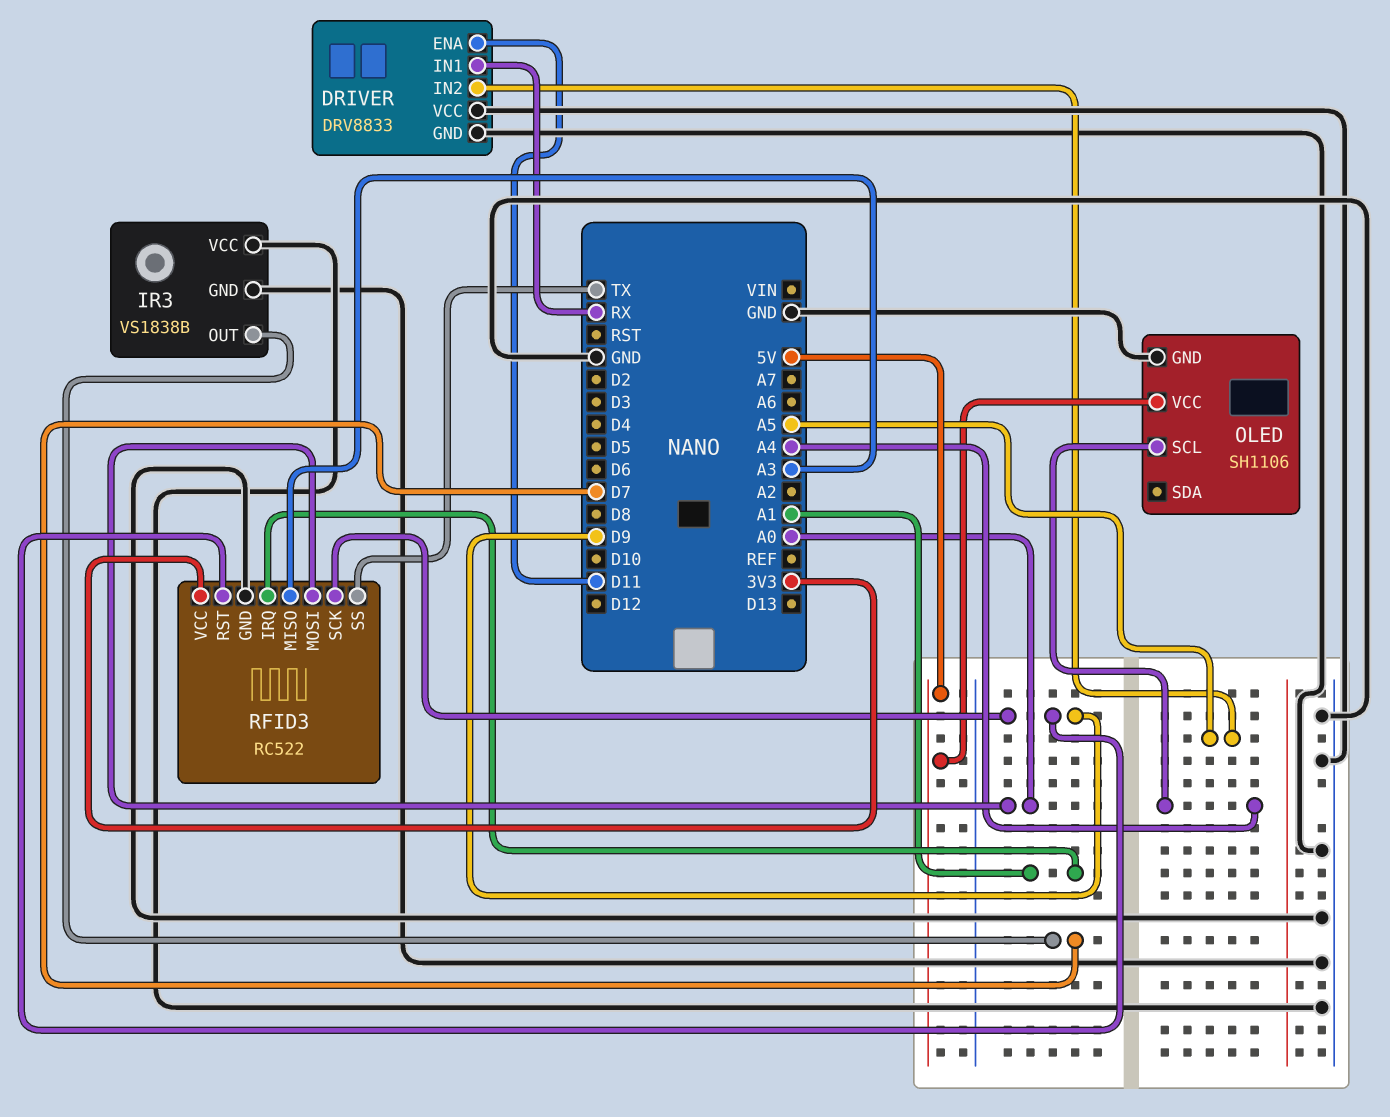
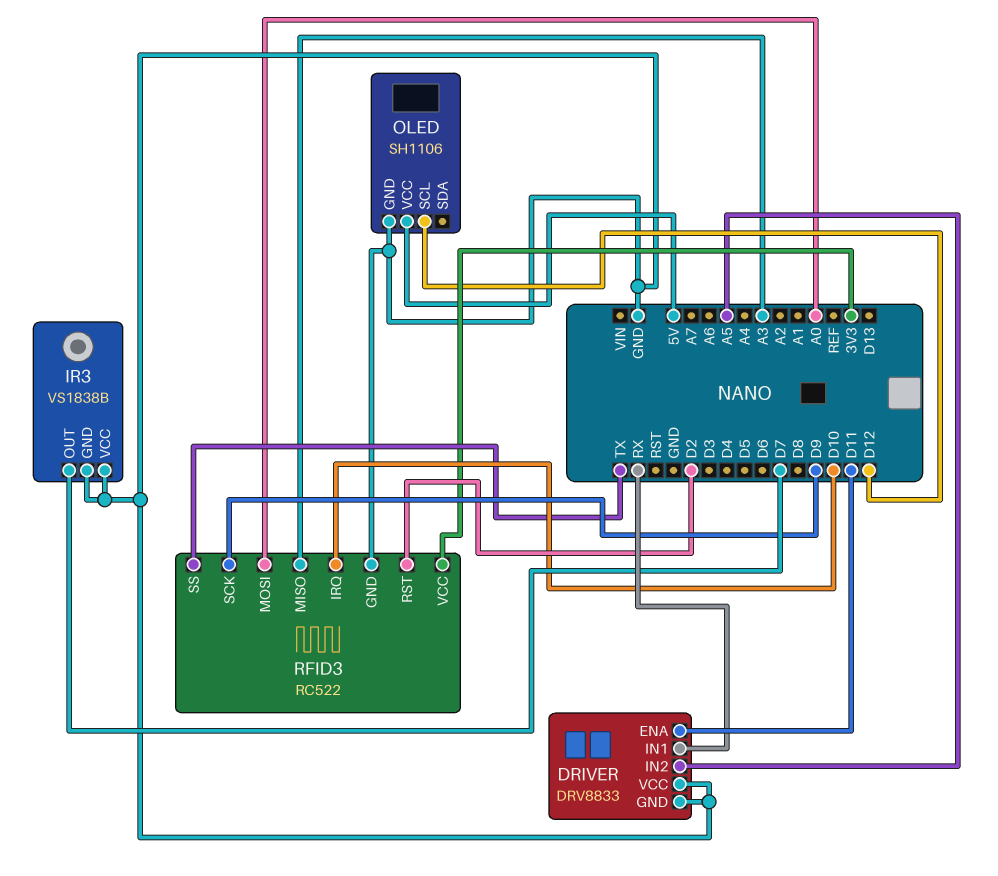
OLED pin SCL: A4 -> D12
RFID3 pin IRQ: A1 -> D10
RFID3 pin RST: D9 -> D2

